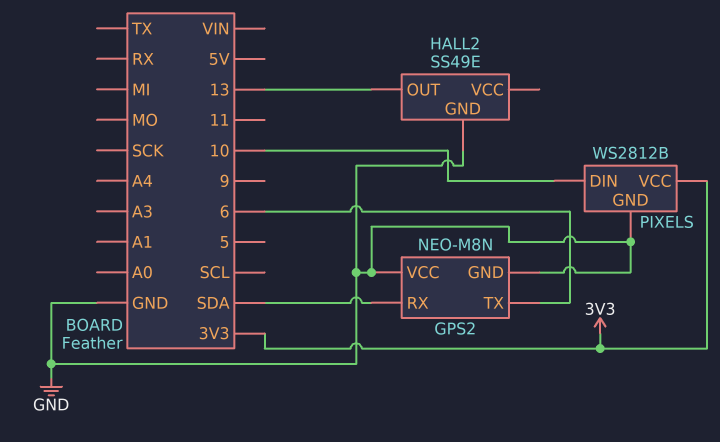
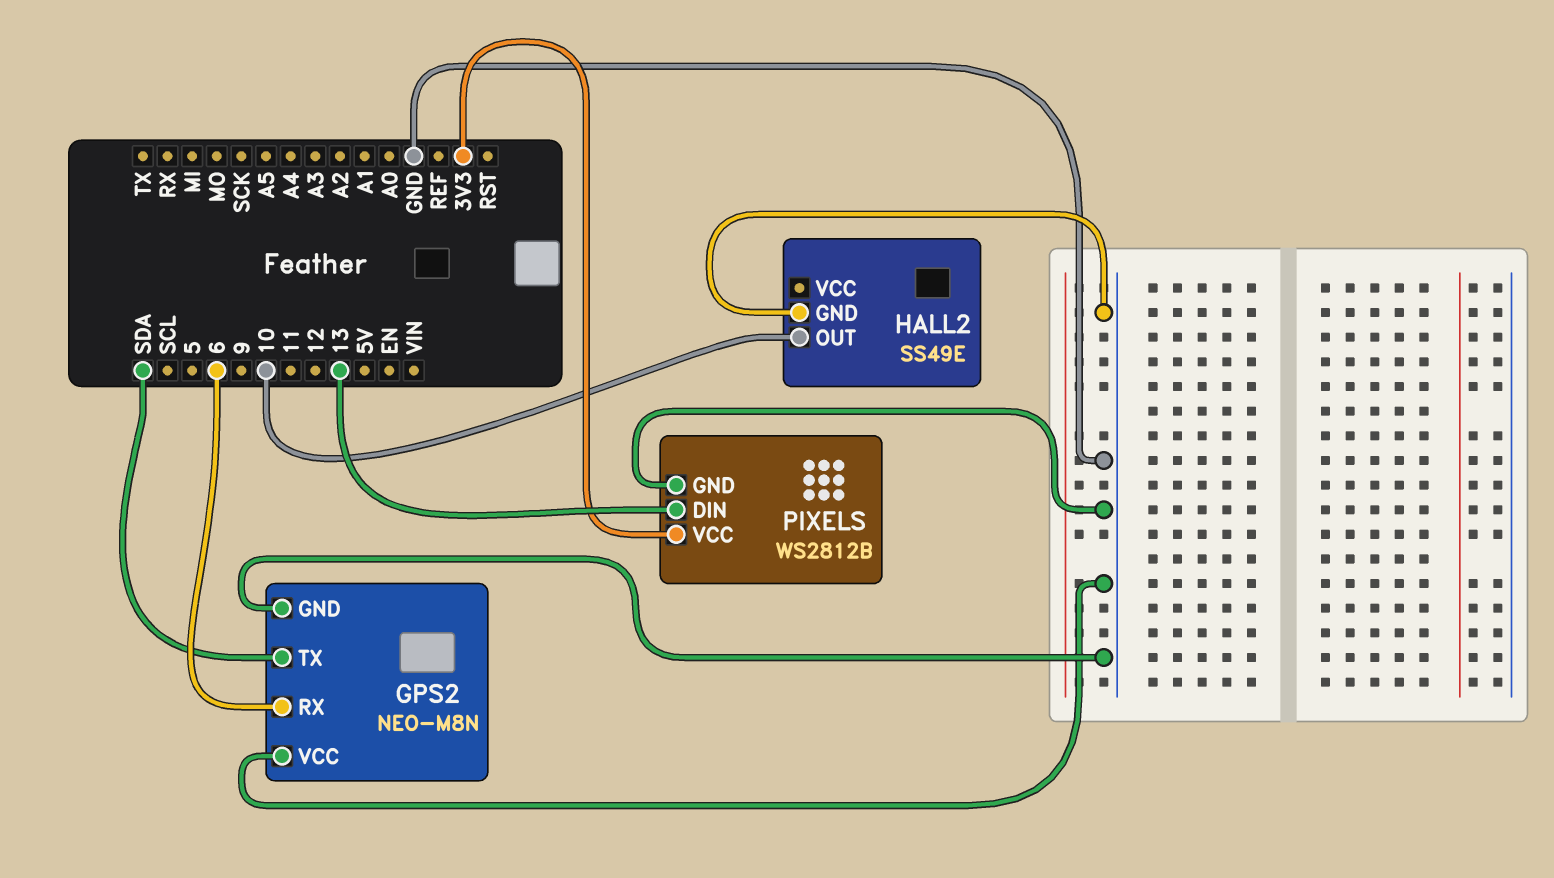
GPS2 pin RX: SDA -> 6
GPS2 pin TX: 6 -> SDA
HALL2 pin OUT: 13 -> 10
PIXELS pin DIN: 10 -> 13

